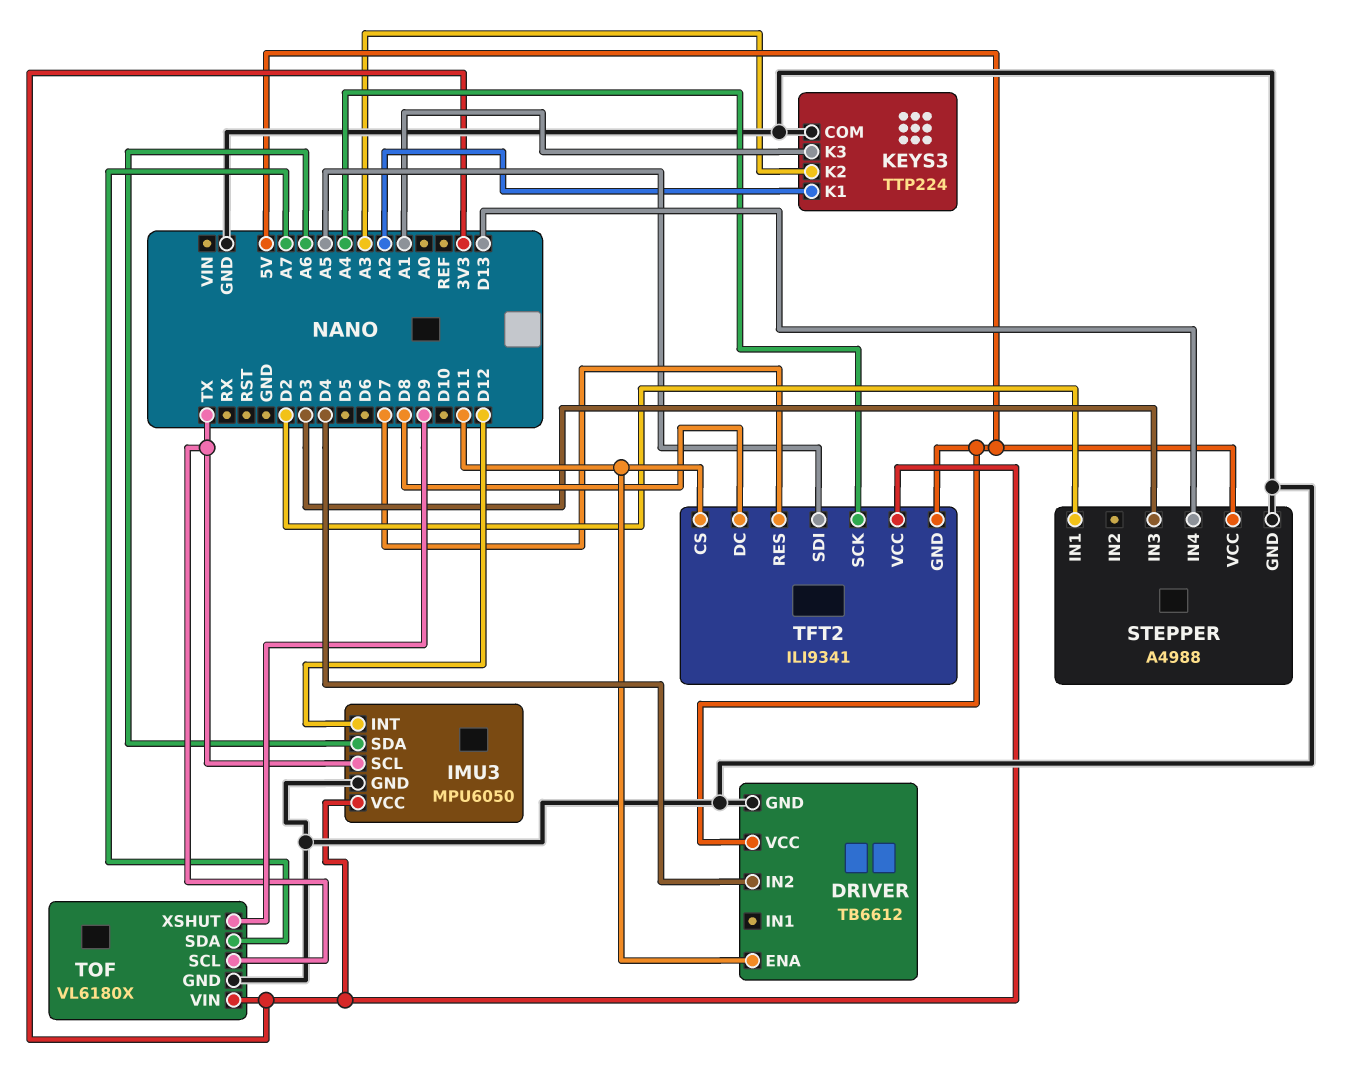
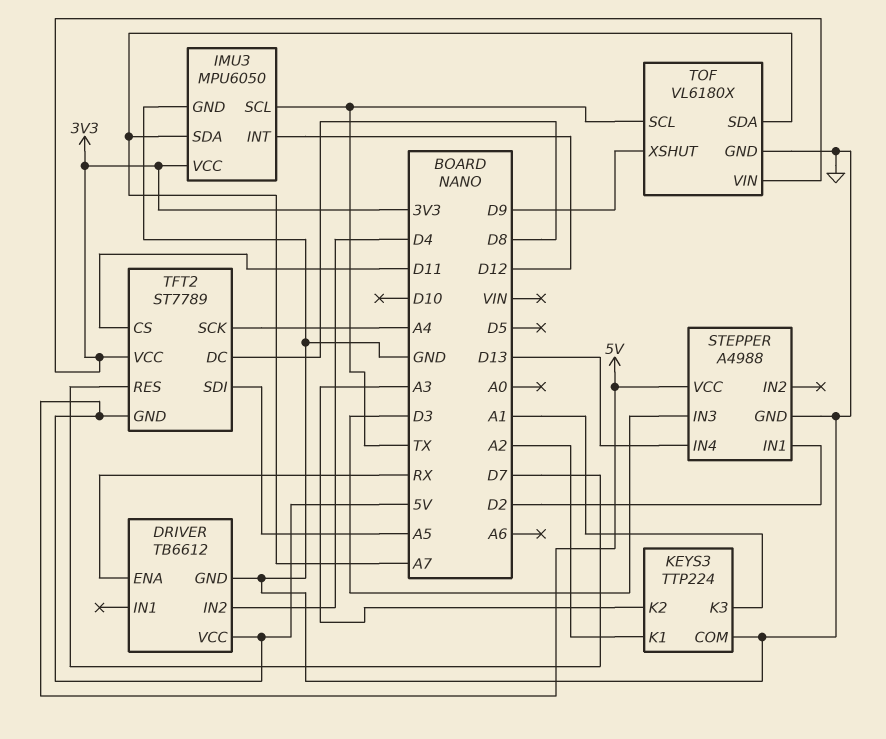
DRIVER pin ENA: D11 -> RX
IMU3 pin SDA: A6 -> A7
TFT2: ILI9341 -> ST7789

